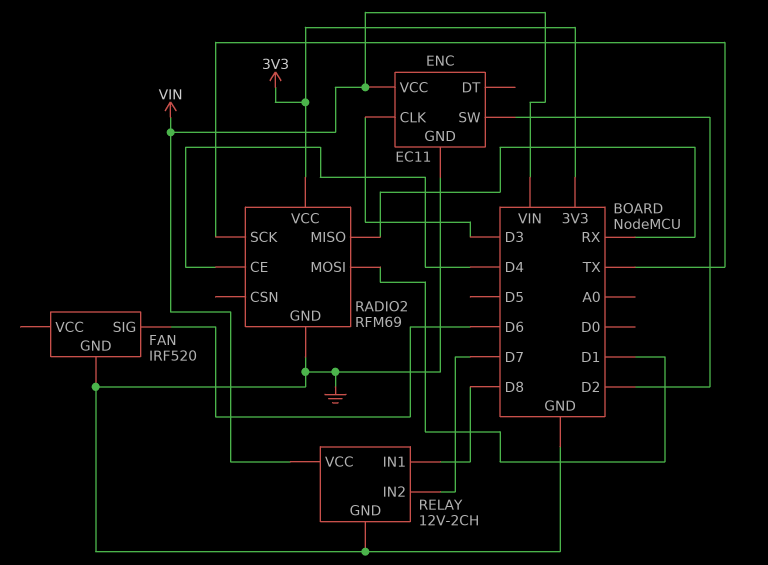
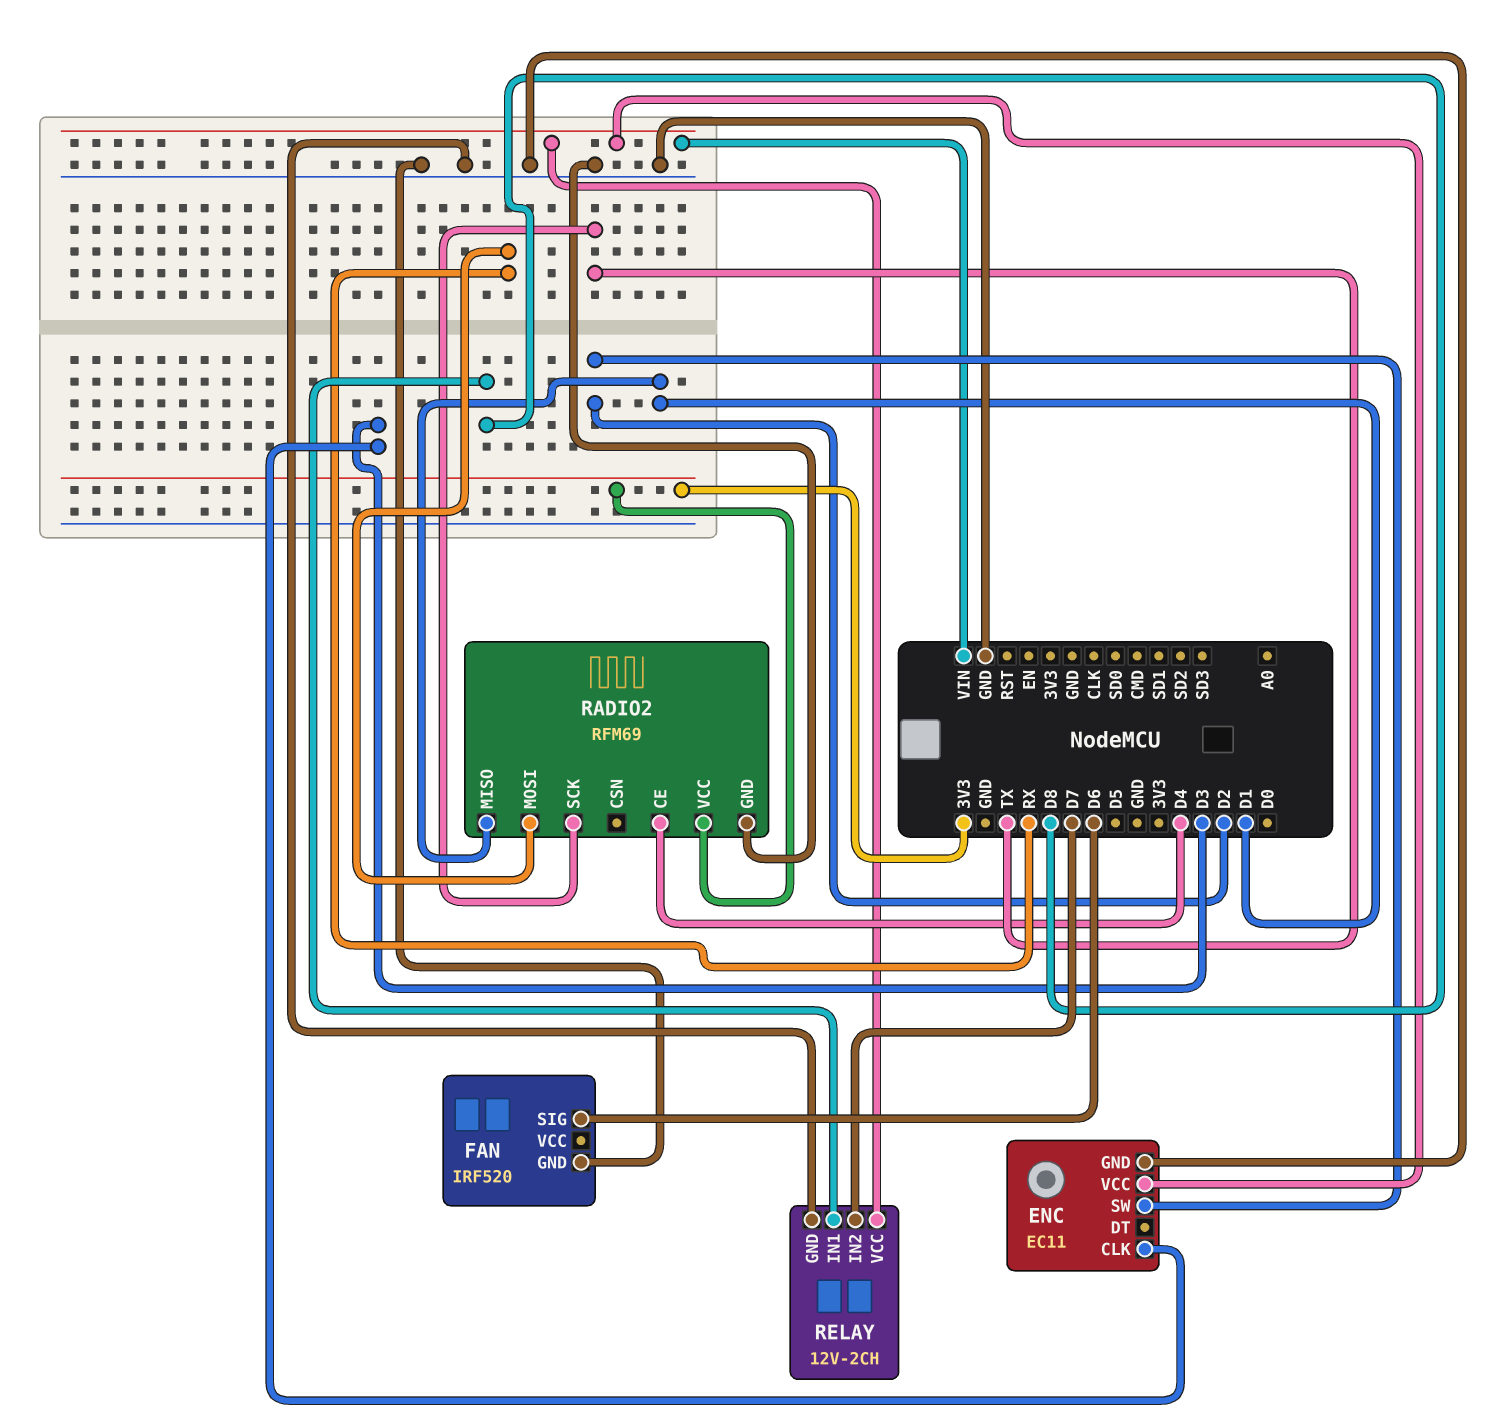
RADIO2 pin MISO: RX -> D1
RADIO2 pin MOSI: D1 -> RX

